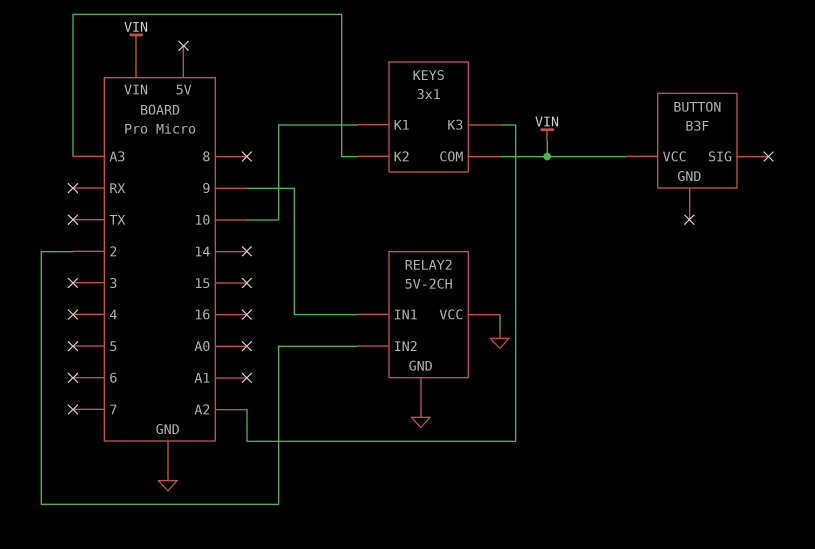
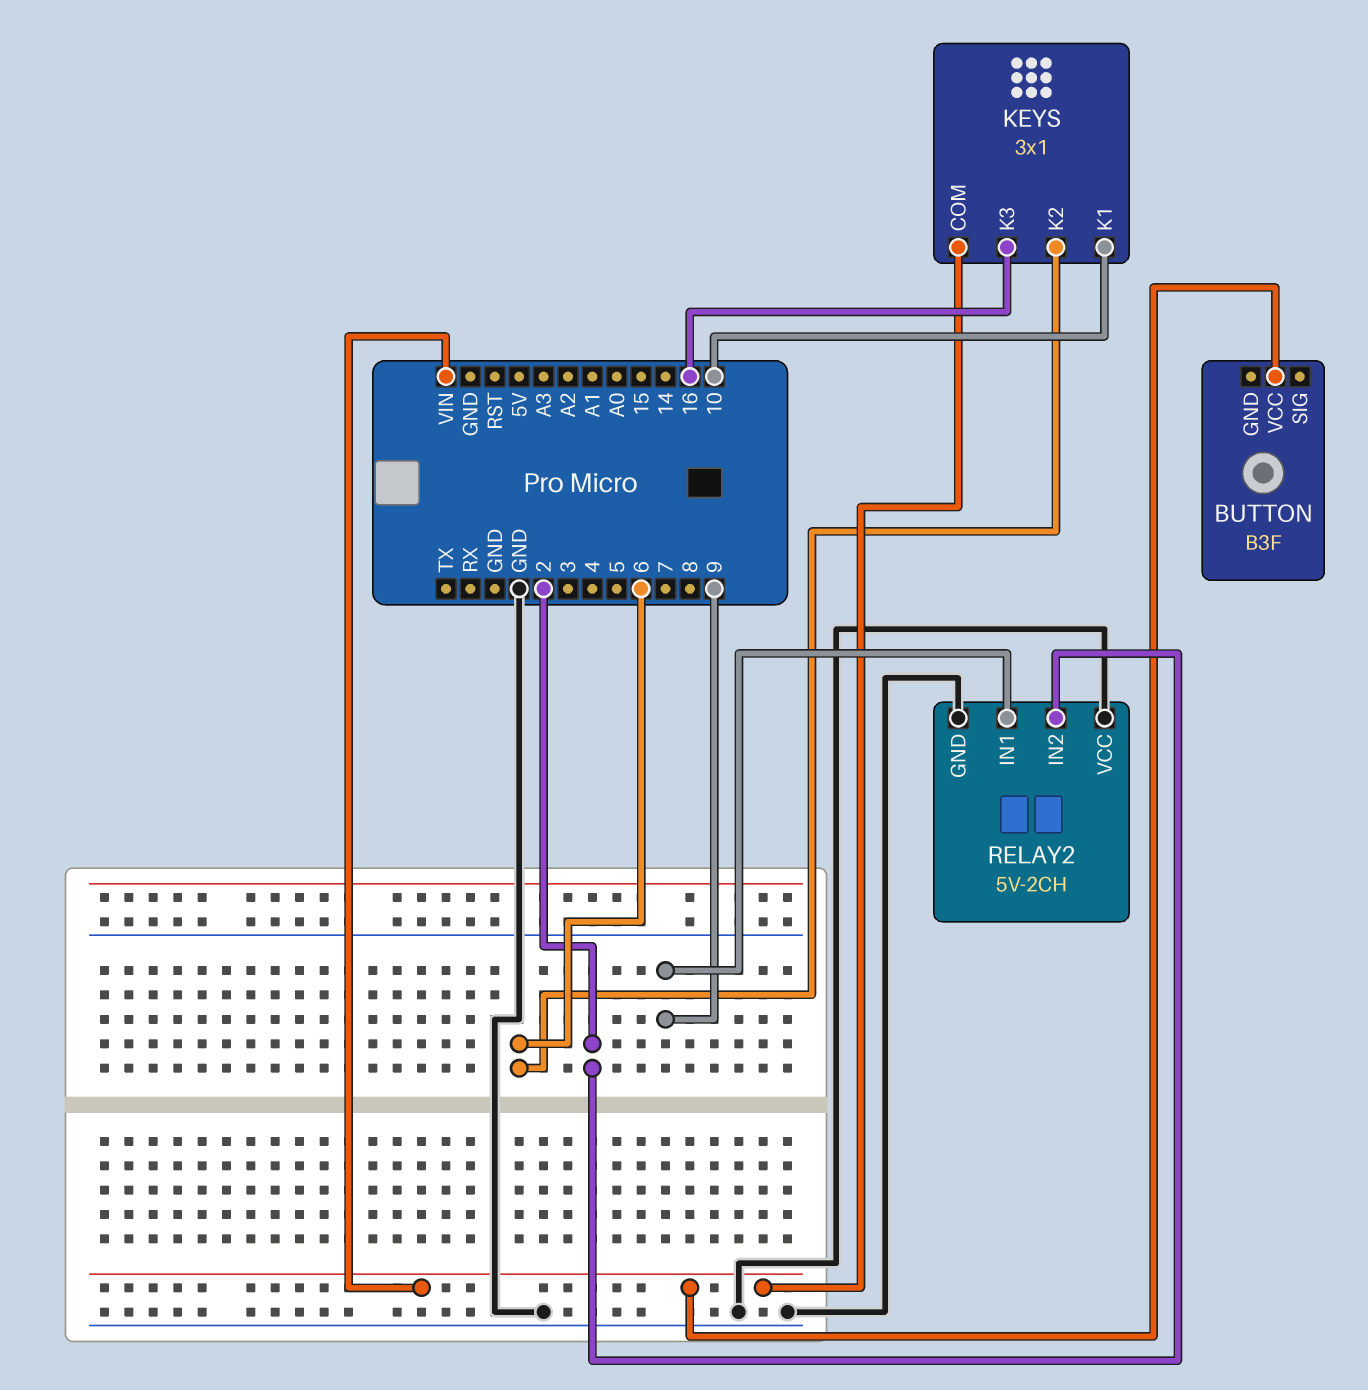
KEYS pin K2: A3 -> 6
KEYS pin K3: A2 -> 16

